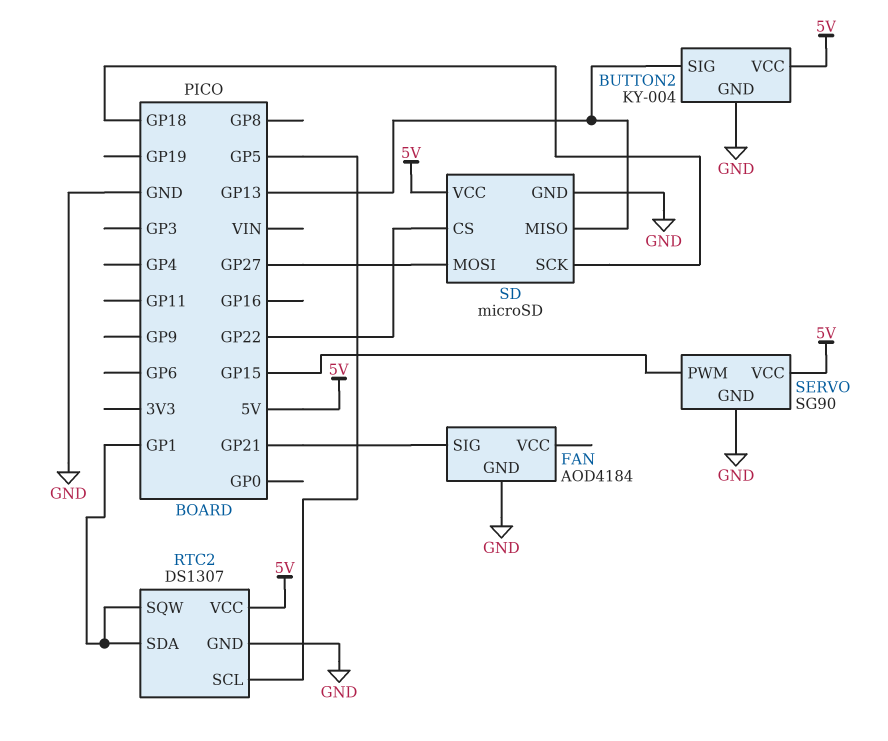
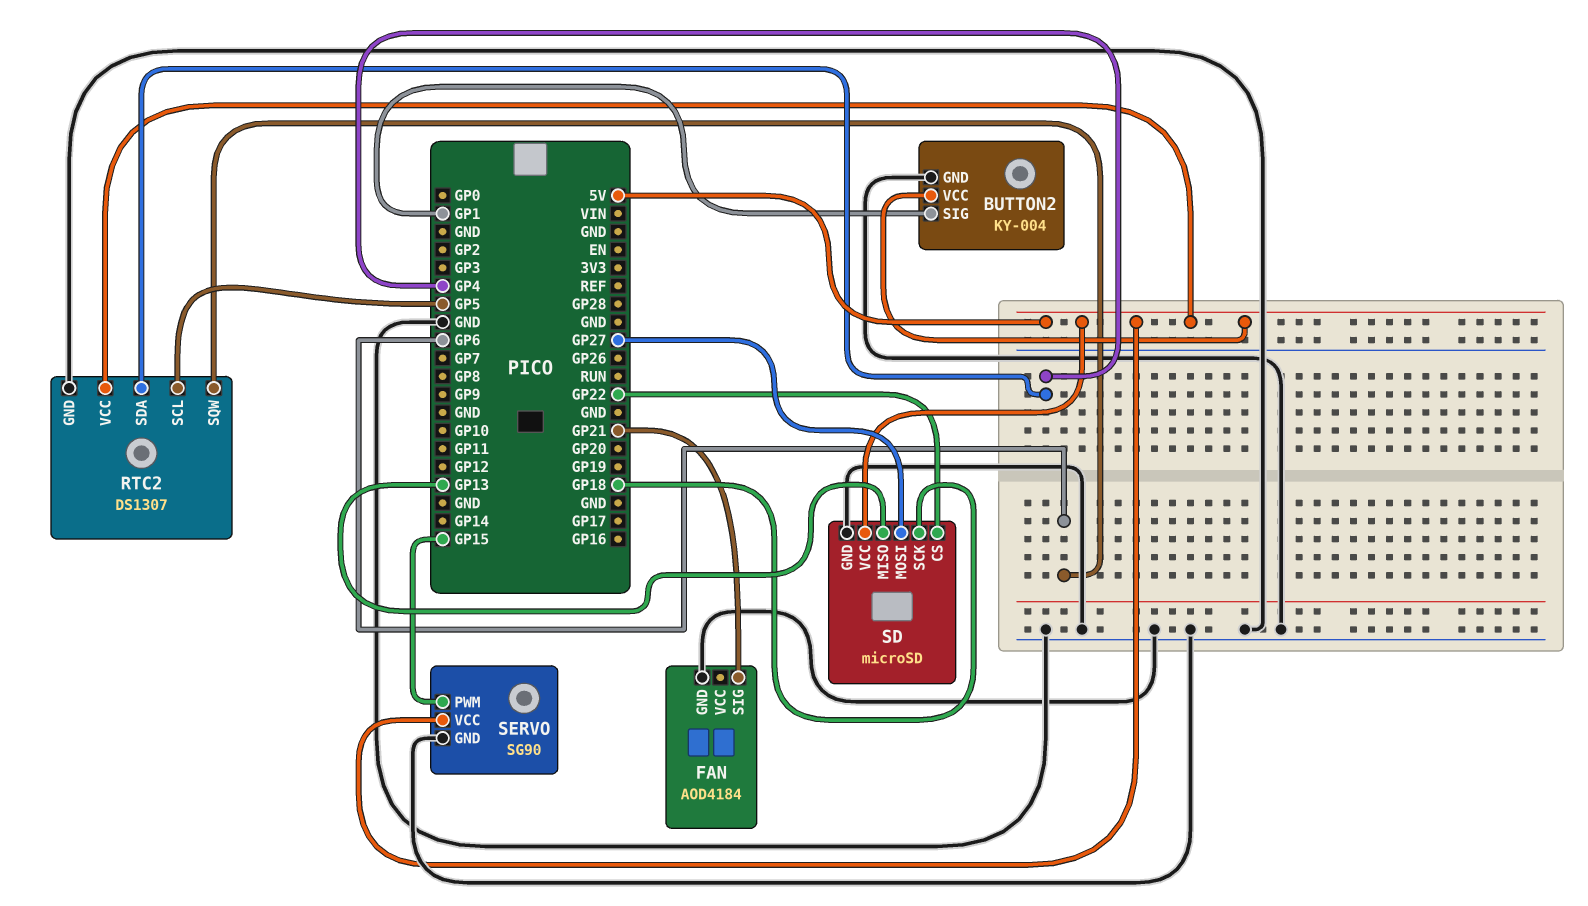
BUTTON2 pin SIG: GP13 -> GP1
RTC2 pin SDA: GP1 -> GP4
RTC2 pin SQW: GP1 -> GP6

